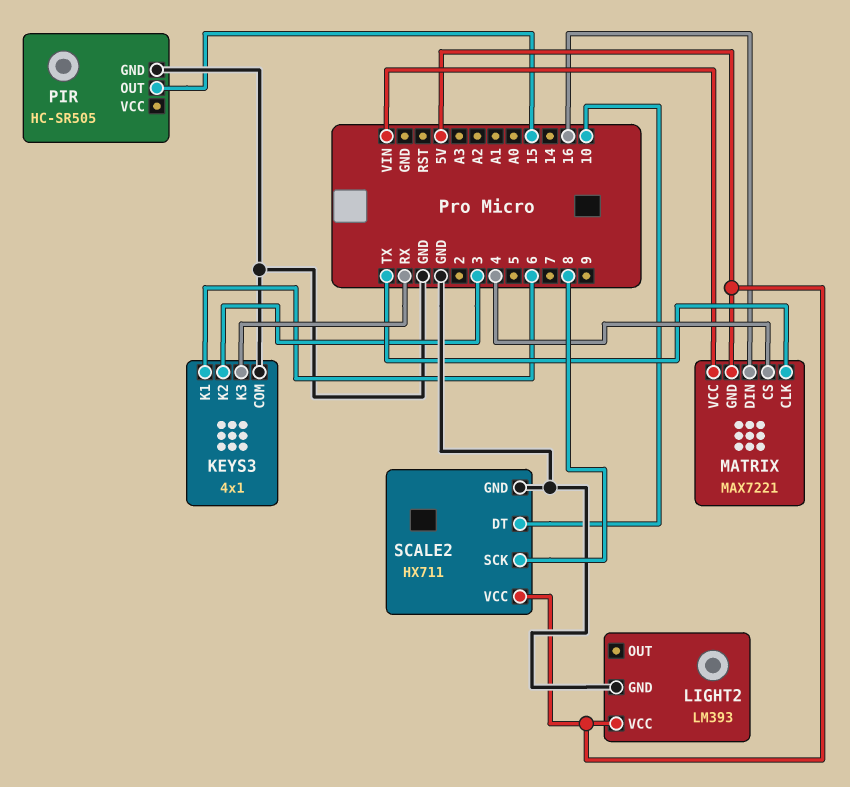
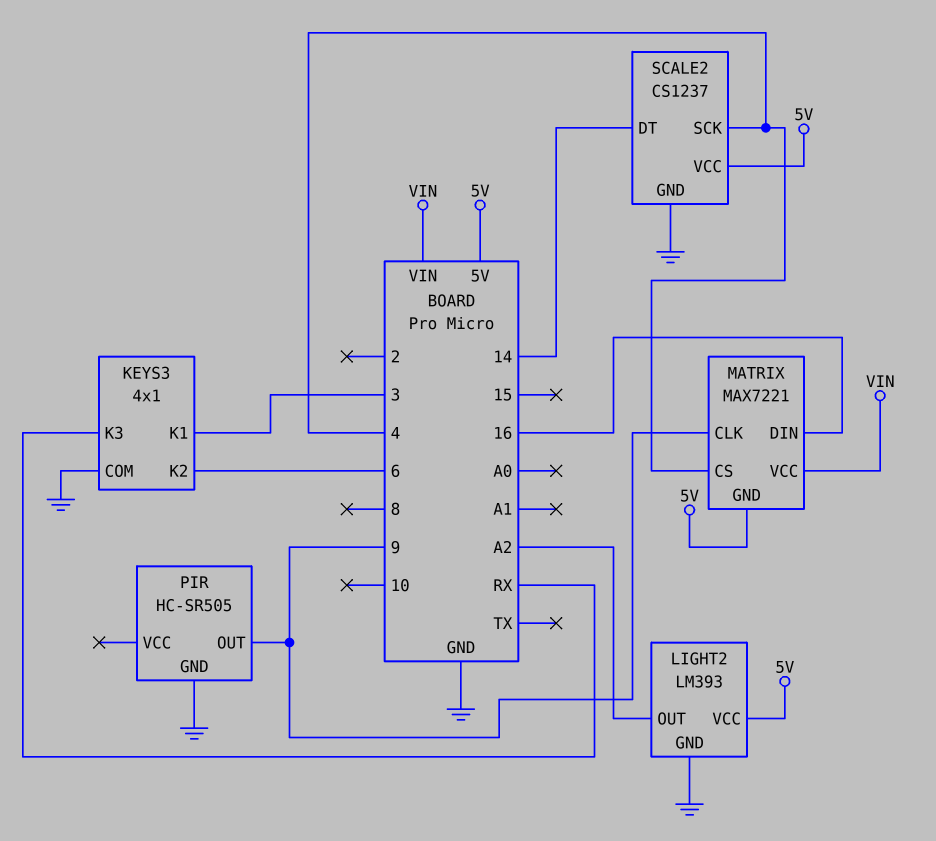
KEYS3 pin K1: 6 -> 3
KEYS3 pin K2: 3 -> 6
LIGHT2 pin OUT: none -> A2
MATRIX pin CLK: TX -> 9
PIR pin OUT: 15 -> 9
SCALE2: HX711 -> CS1237
SCALE2 pin DT: 10 -> 14
SCALE2 pin SCK: 8 -> 4

